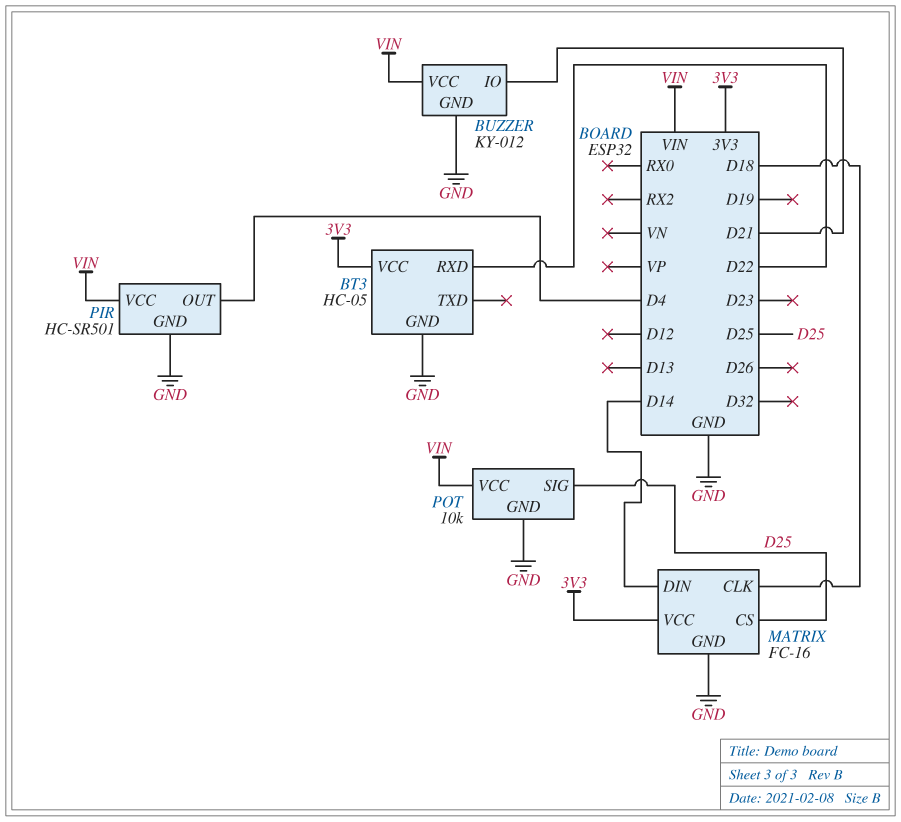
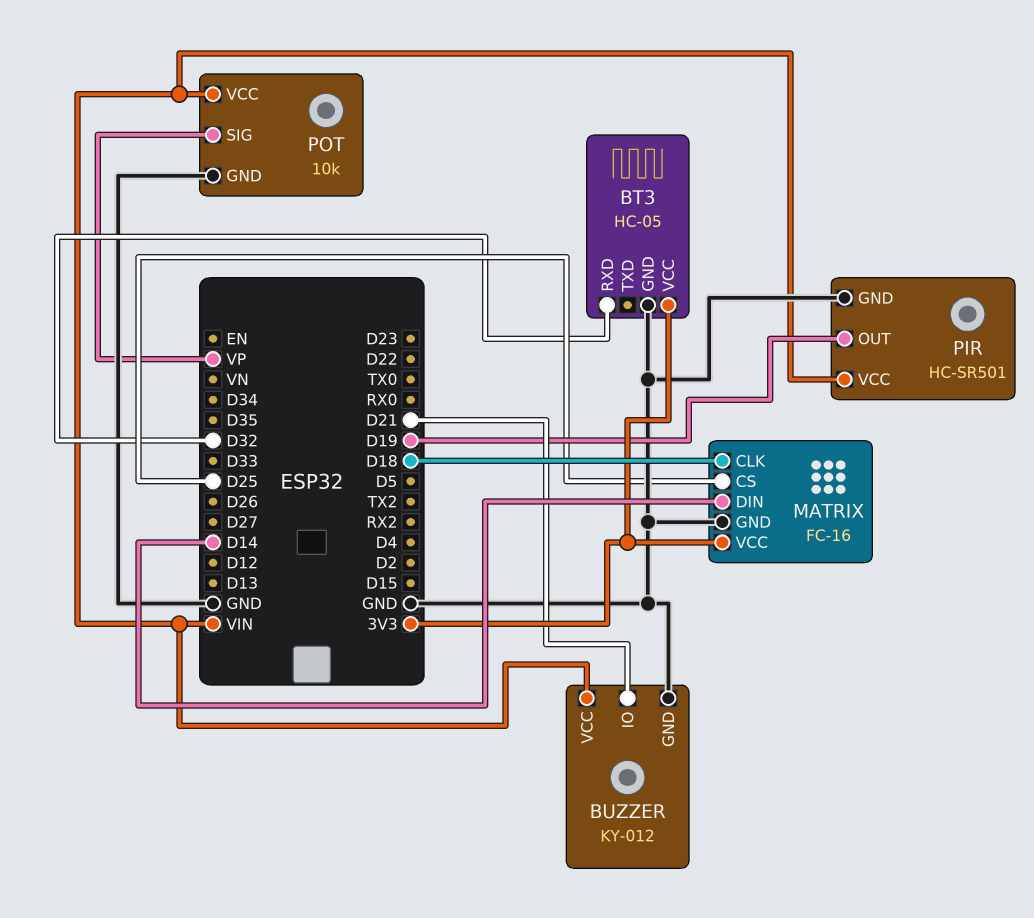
BT3 pin RXD: D22 -> D32
PIR pin OUT: D4 -> D19
POT pin SIG: D25 -> VP

